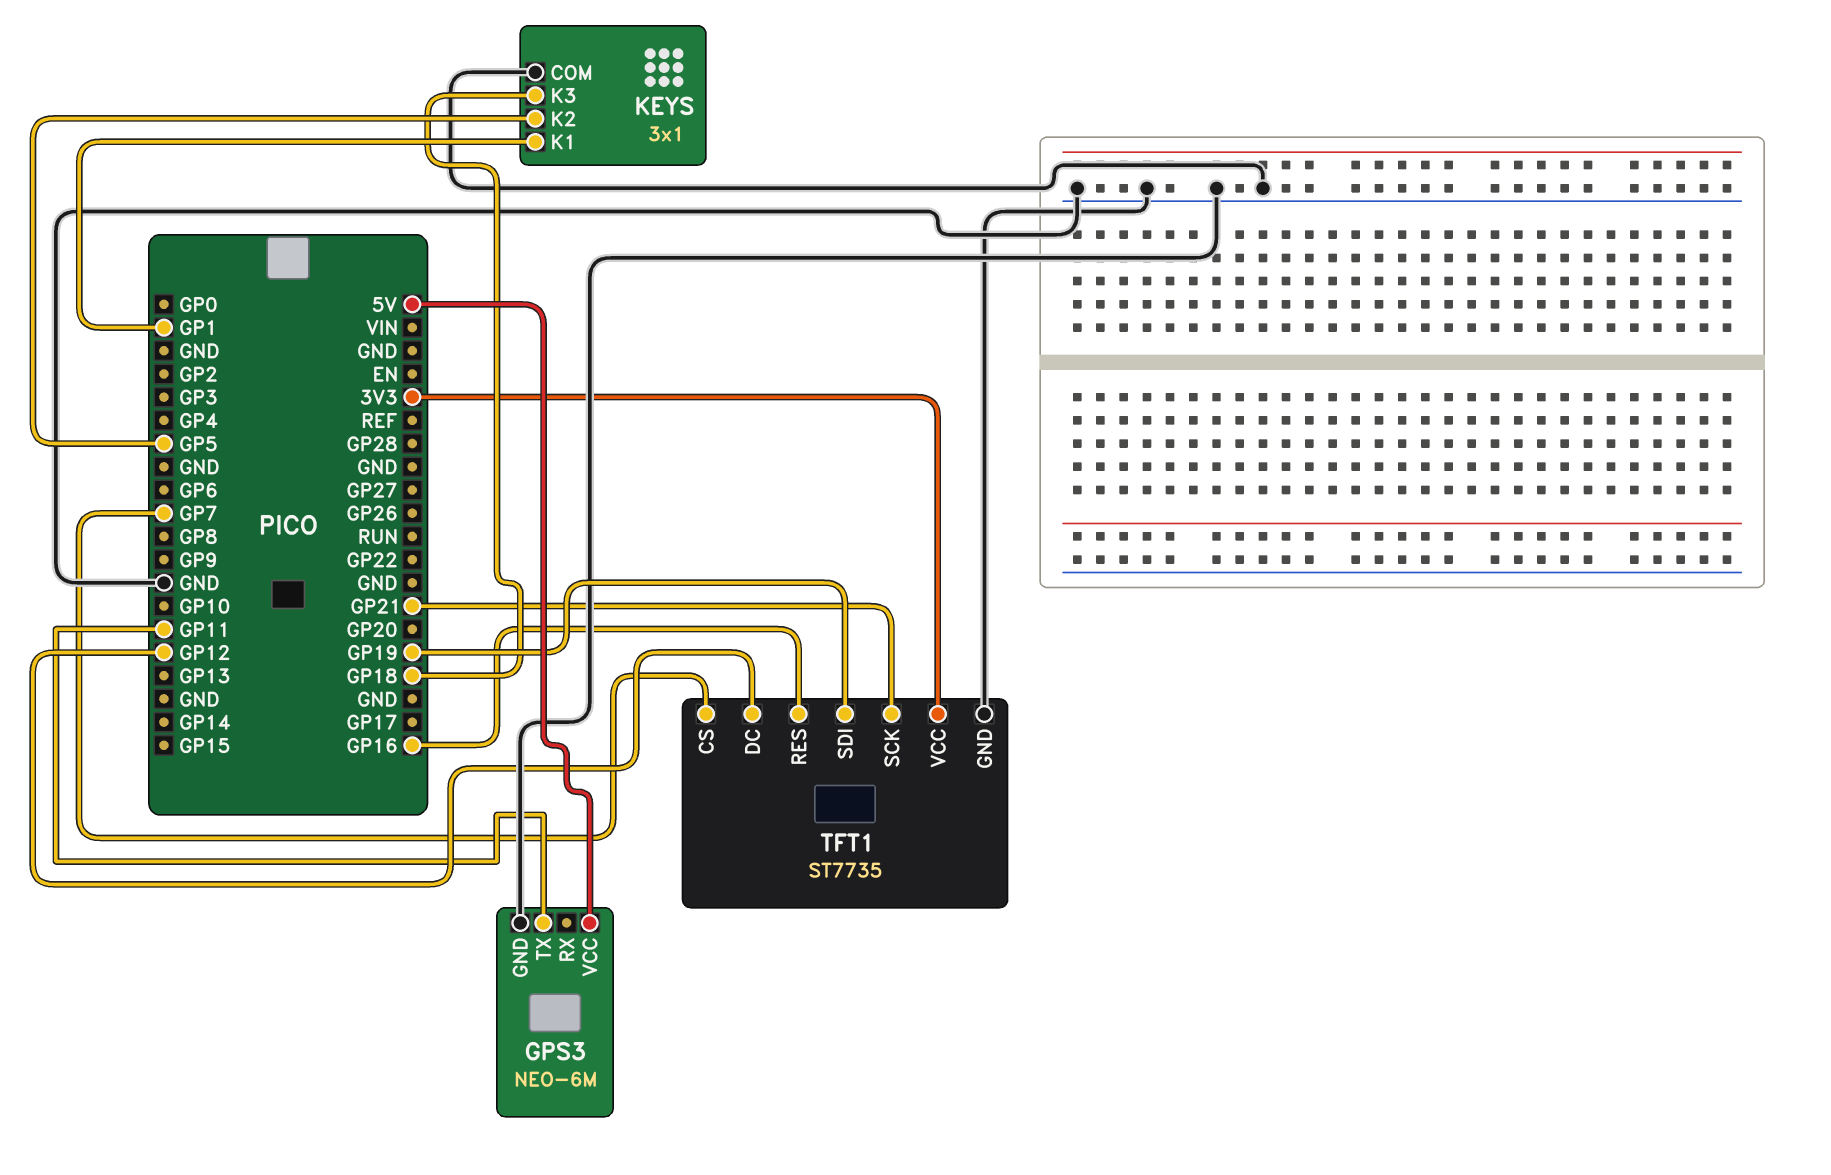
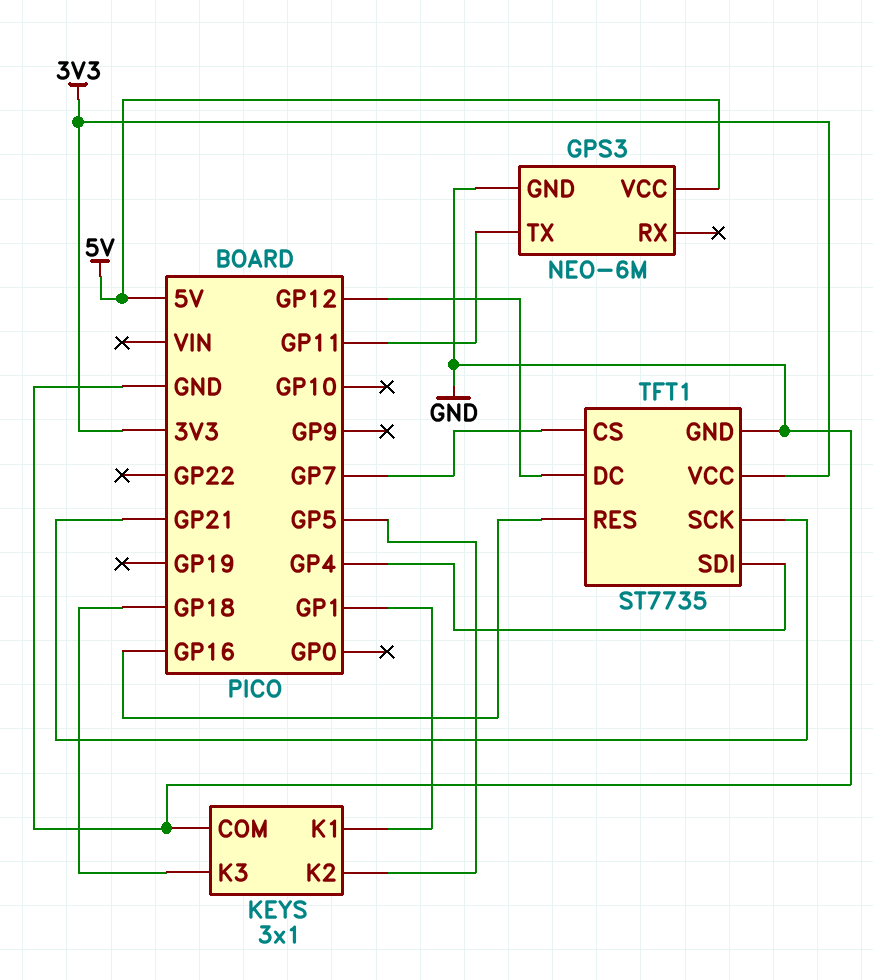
TFT1 pin SDI: GP19 -> GP4

